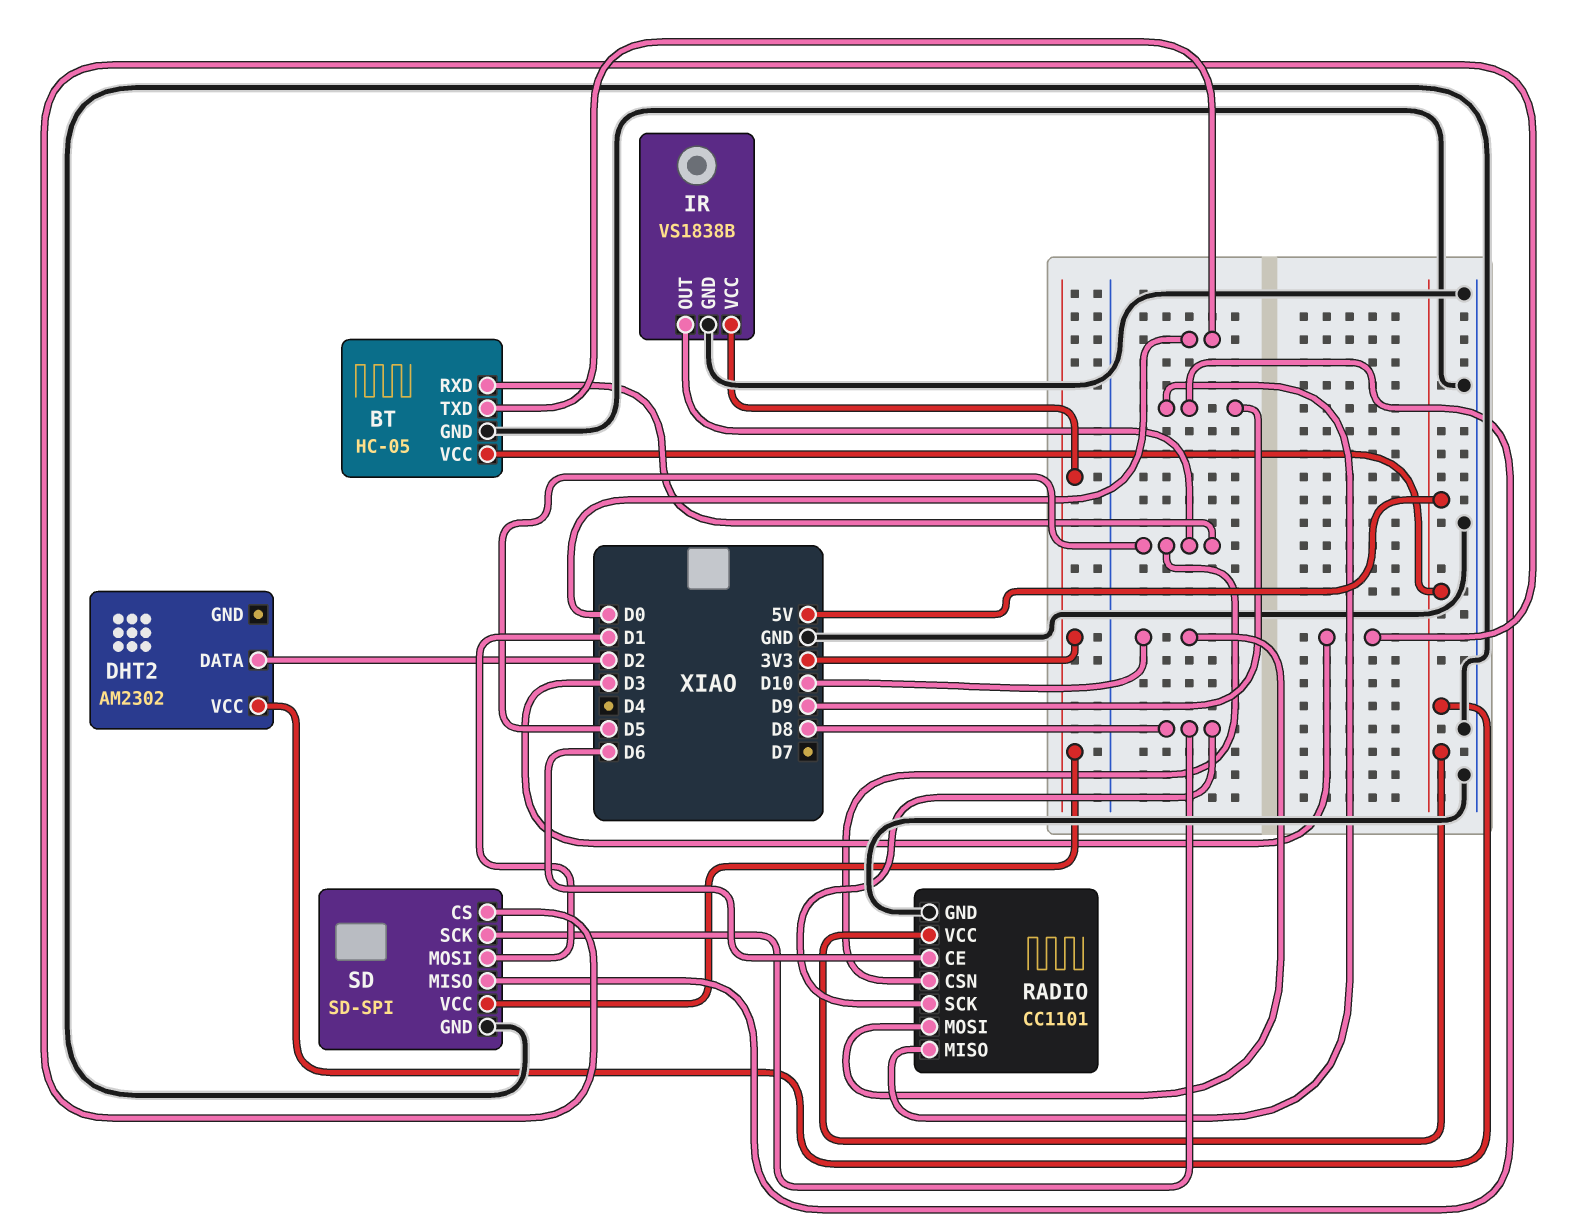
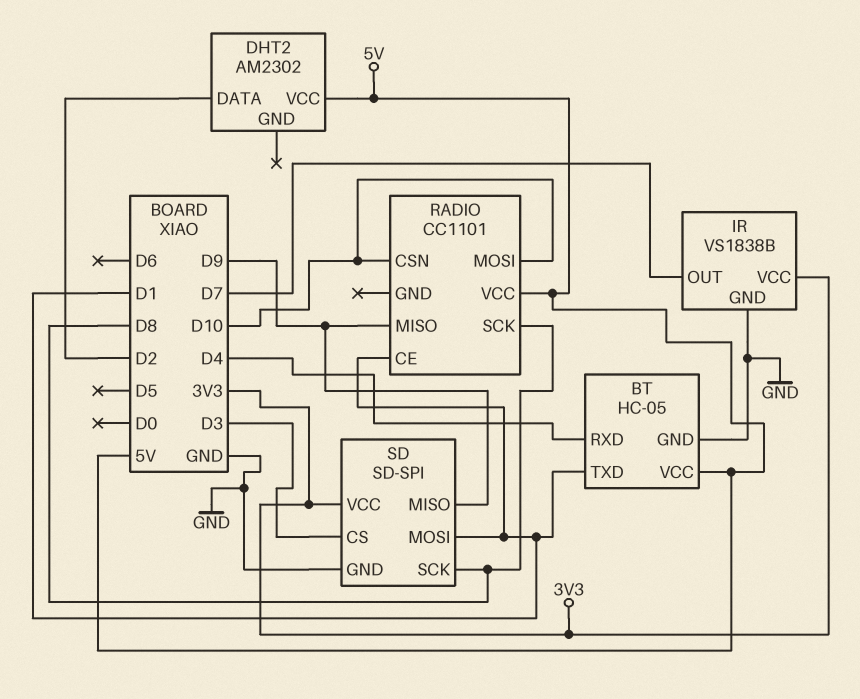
BT pin RXD: D5 -> D4
BT pin TXD: D0 -> D1
IR pin OUT: D5 -> D7
RADIO pin CE: D6 -> D1
RADIO pin CSN: D5 -> D10
RADIO pin GND: GND -> none

